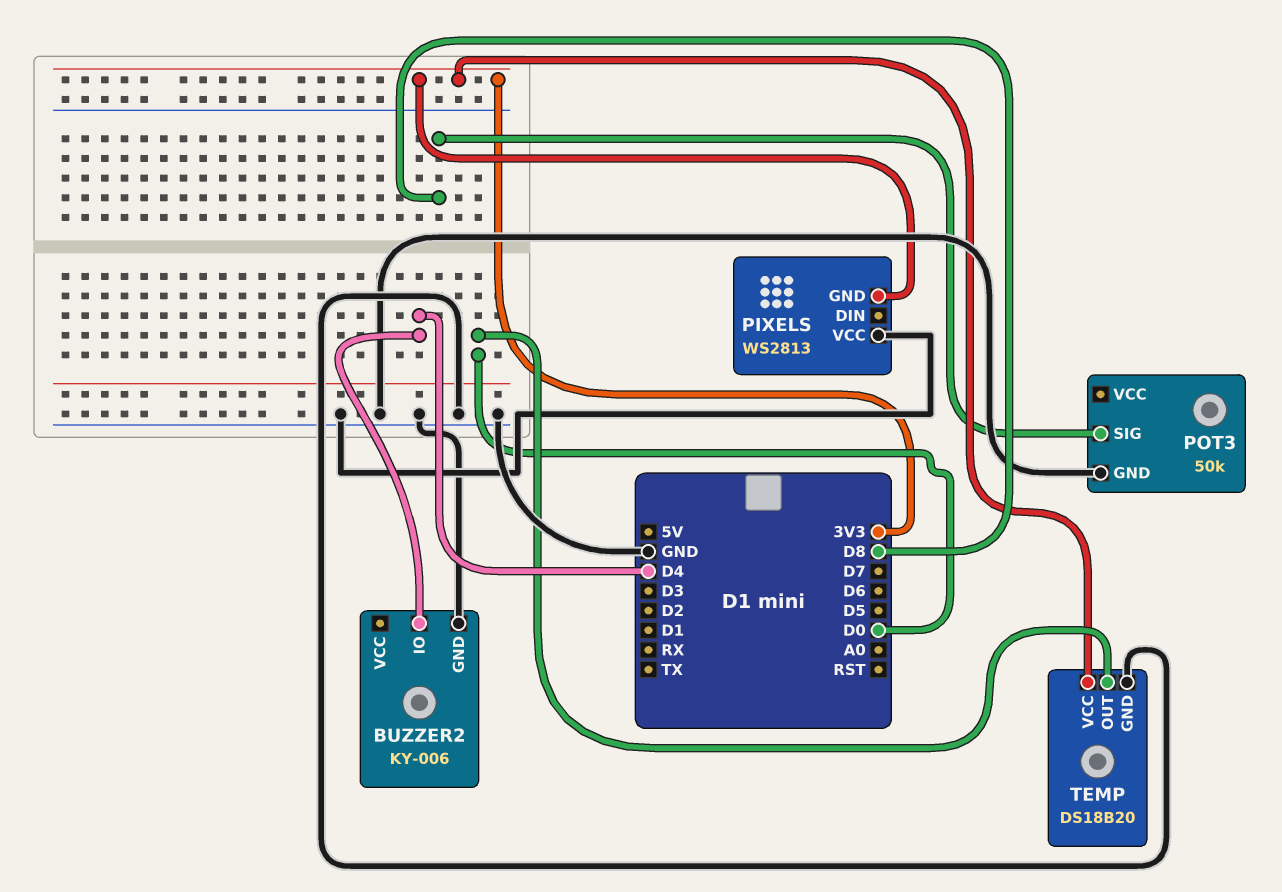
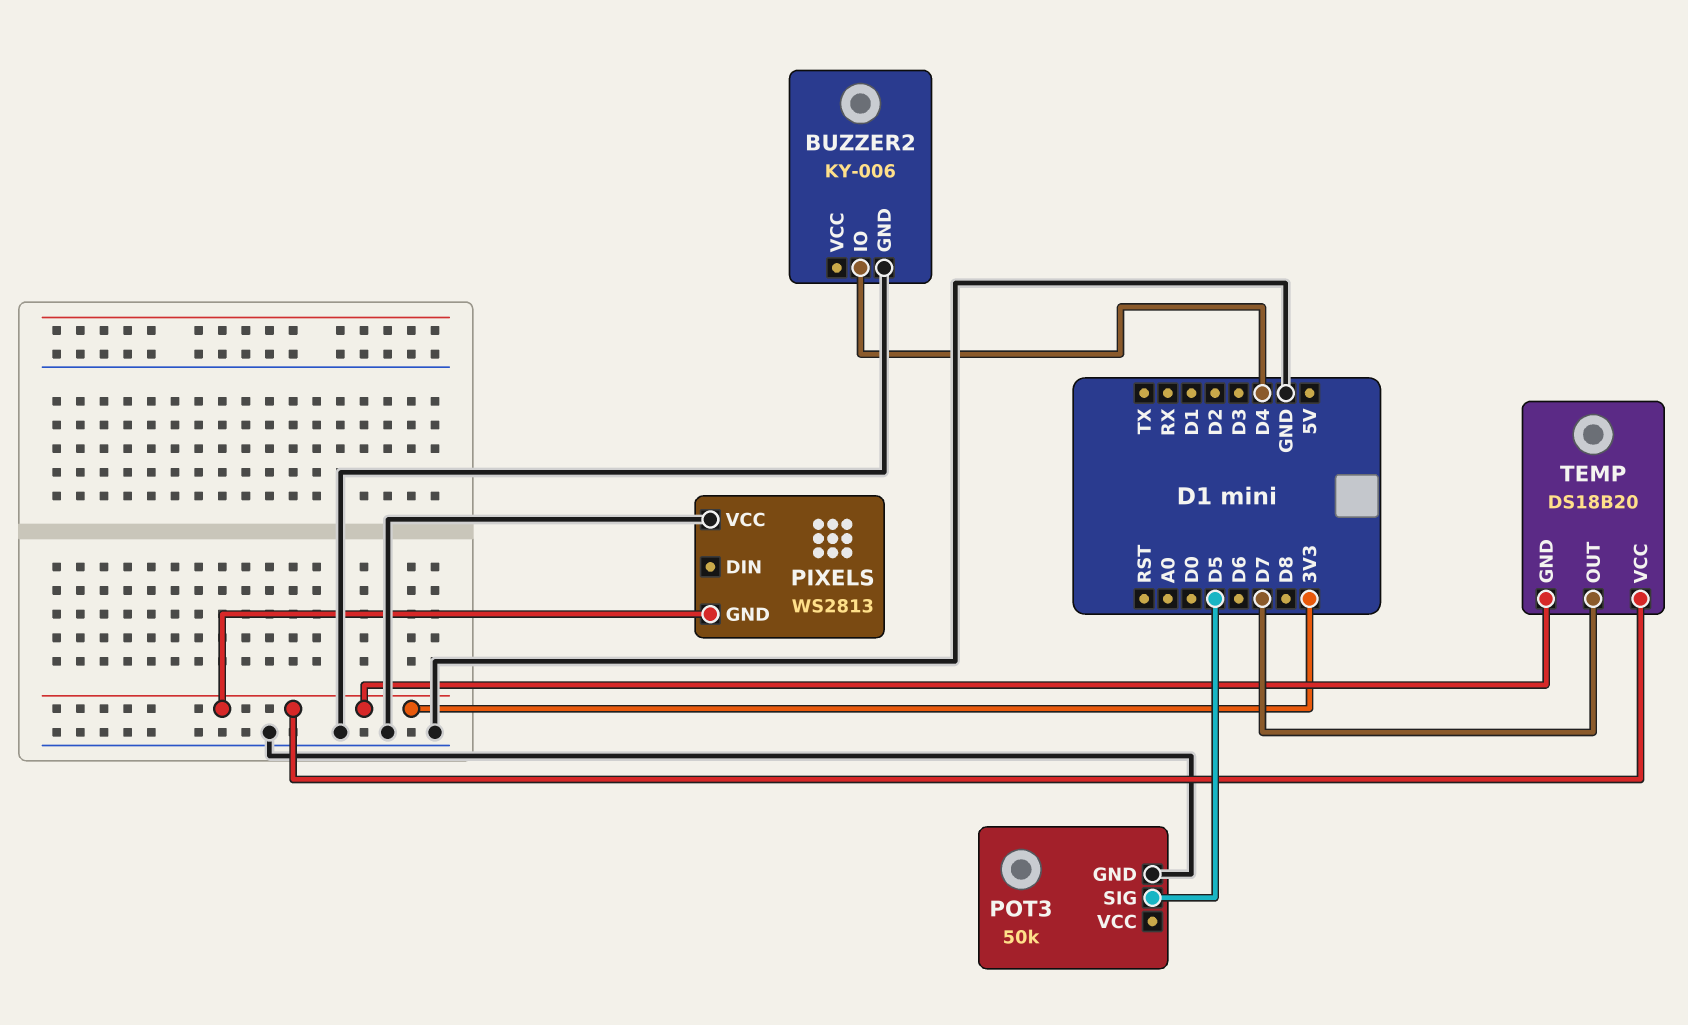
POT3 pin SIG: D8 -> D5
TEMP pin GND: GND -> 3V3
TEMP pin OUT: D0 -> D7

